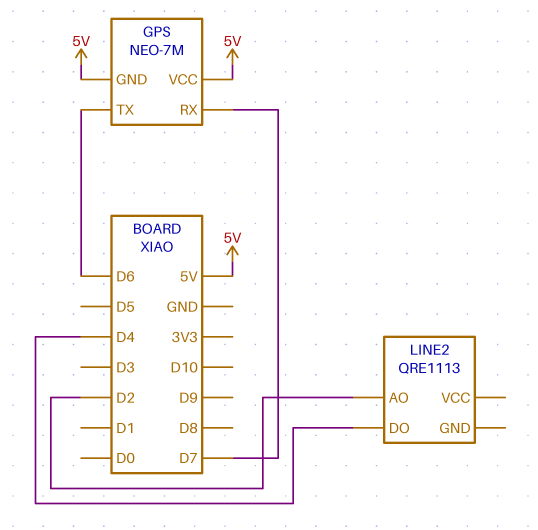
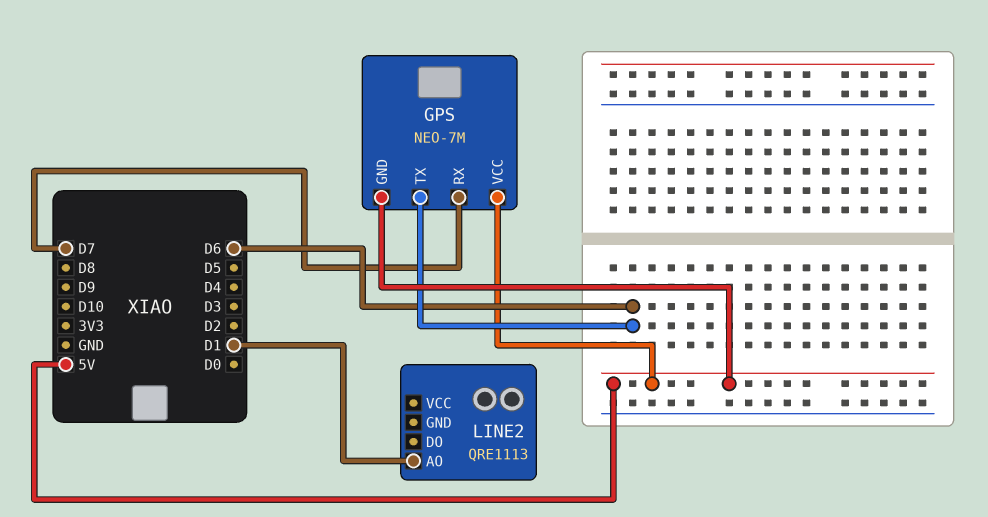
LINE2 pin AO: D2 -> D1
LINE2 pin DO: D4 -> none

